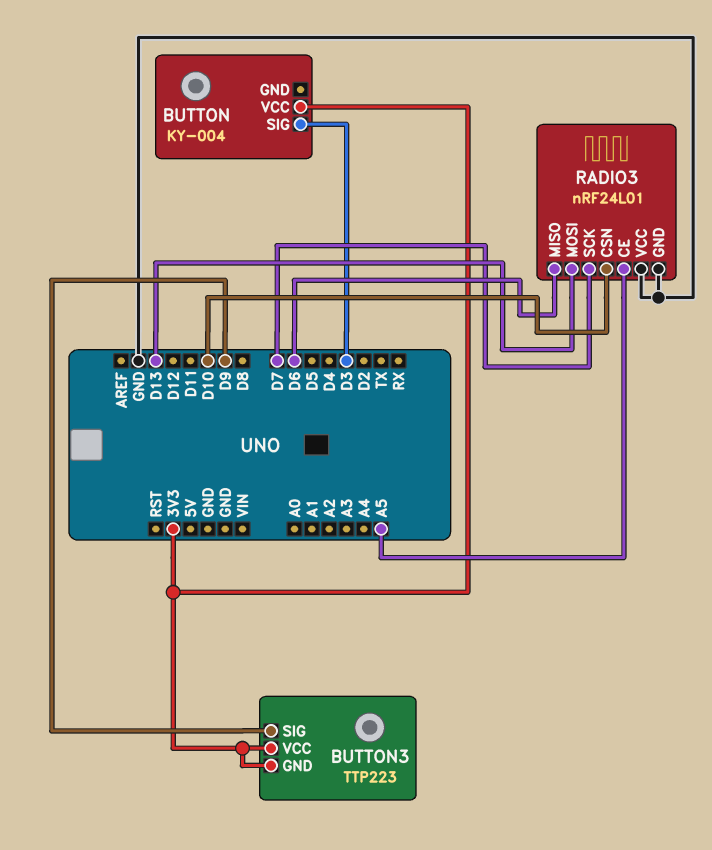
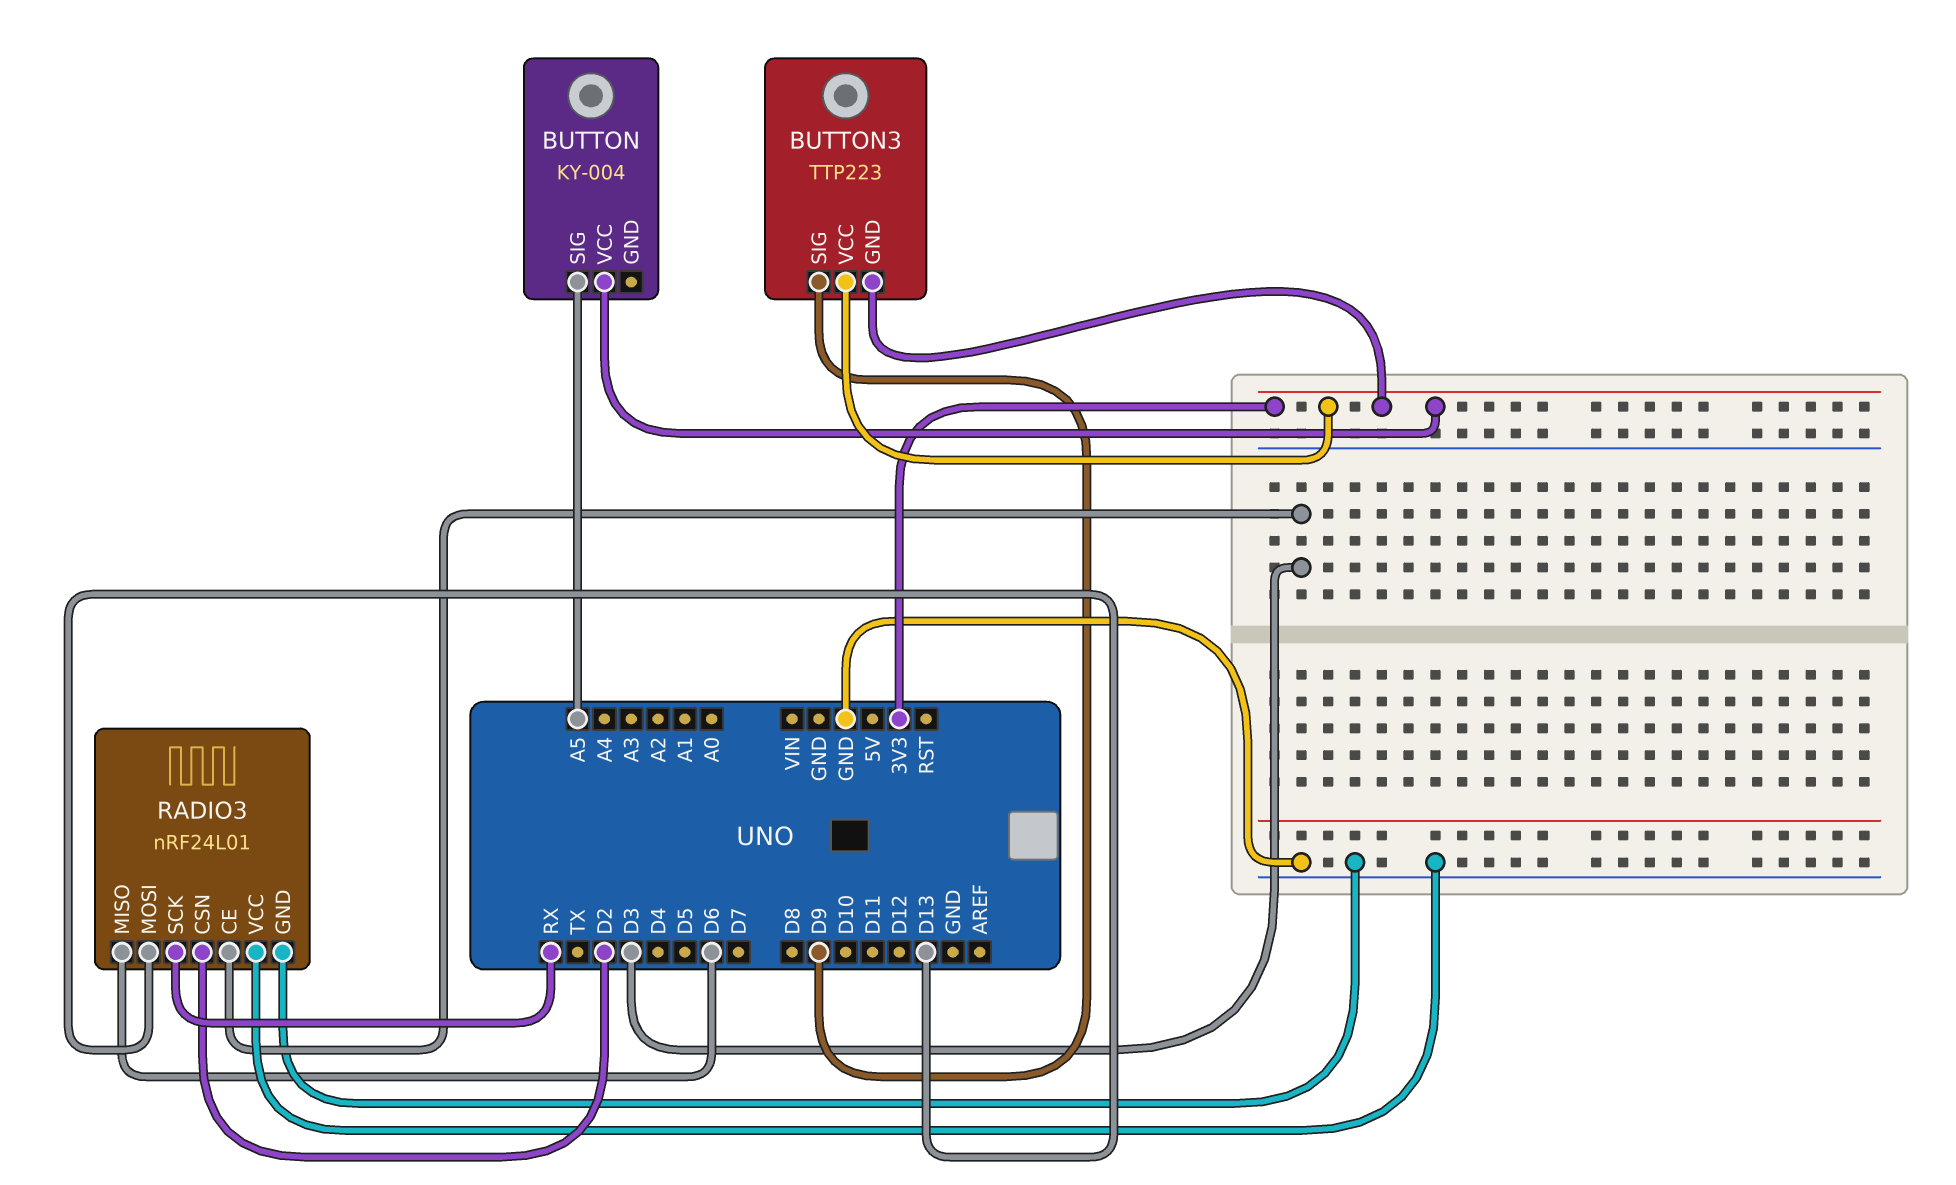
BUTTON pin SIG: D3 -> A5
RADIO3 pin CE: A5 -> D3
RADIO3 pin CSN: D10 -> D2
RADIO3 pin SCK: D7 -> RX

